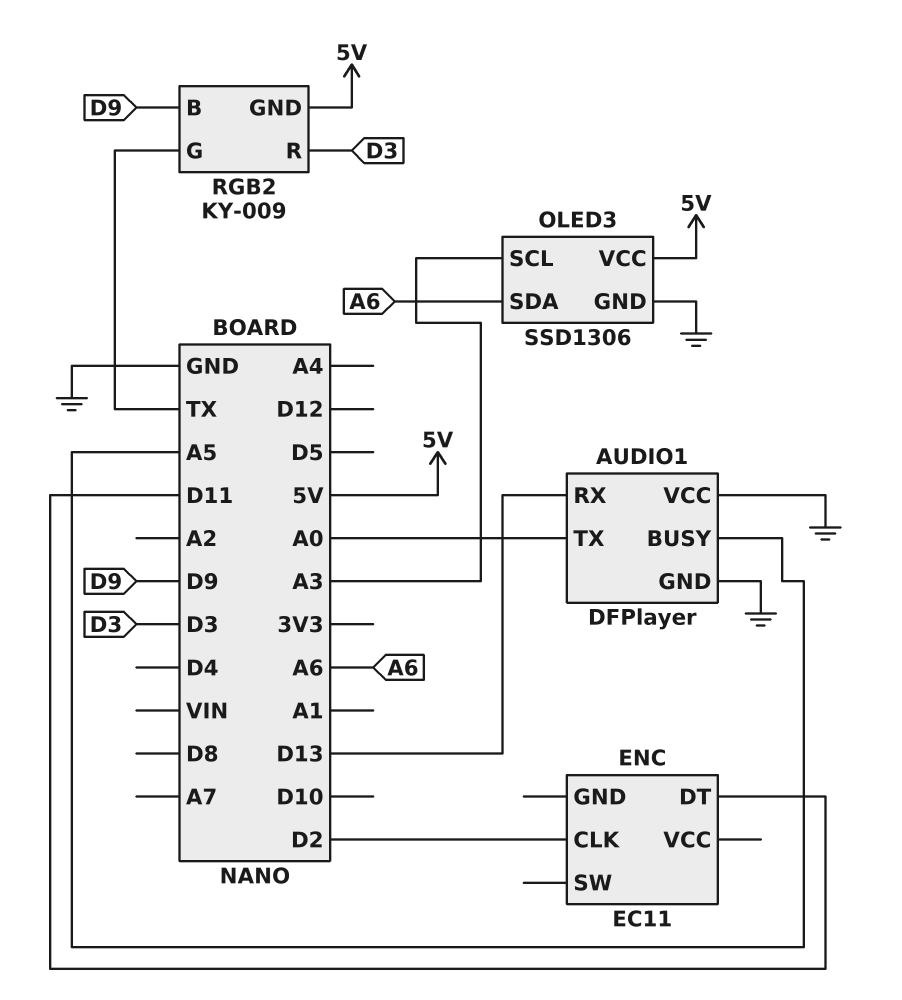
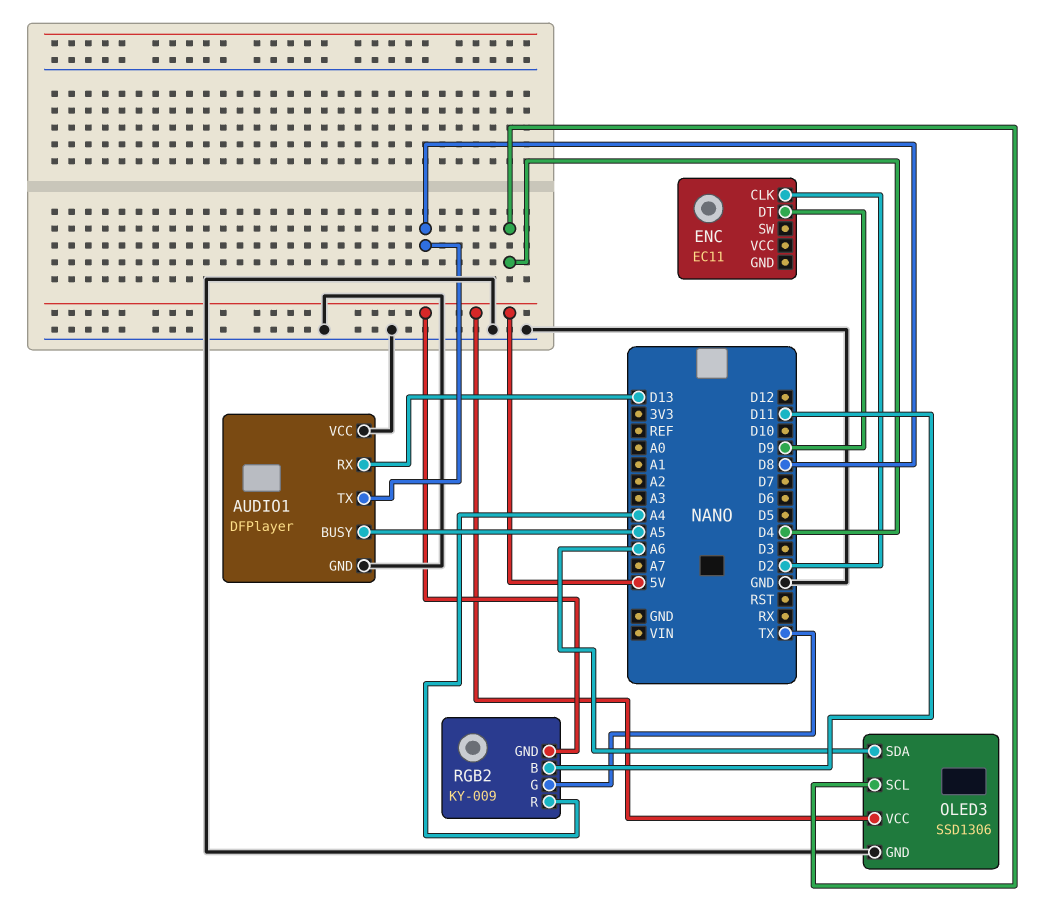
AUDIO1 pin TX: A0 -> D8
ENC pin DT: D11 -> D9
OLED3 pin SCL: A3 -> D4
RGB2 pin B: D9 -> D11
RGB2 pin R: D3 -> A4

